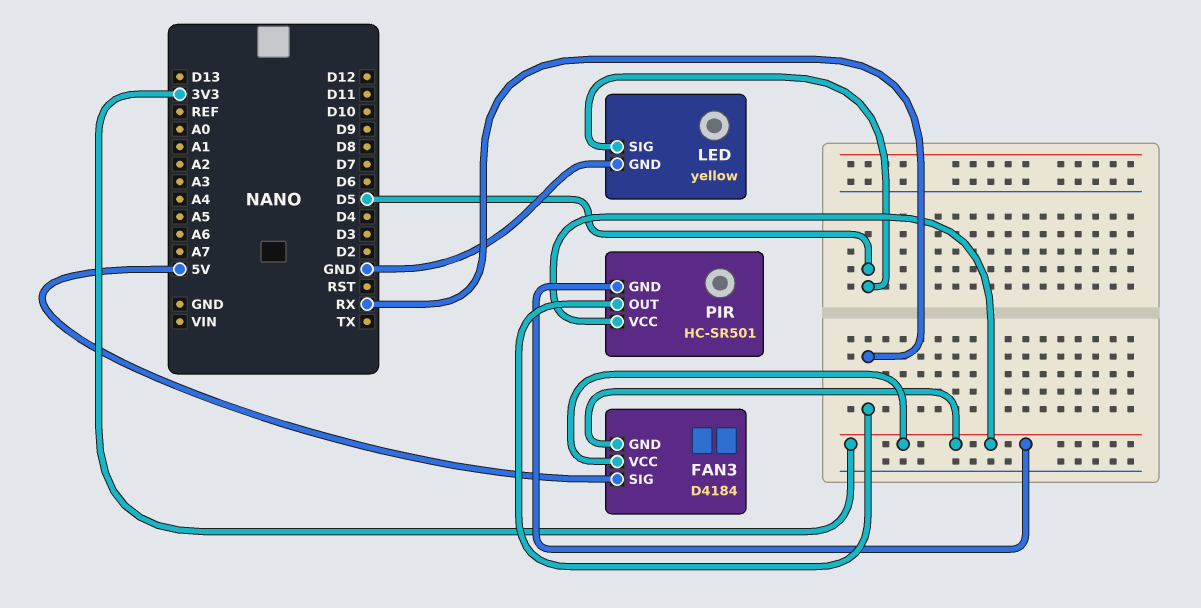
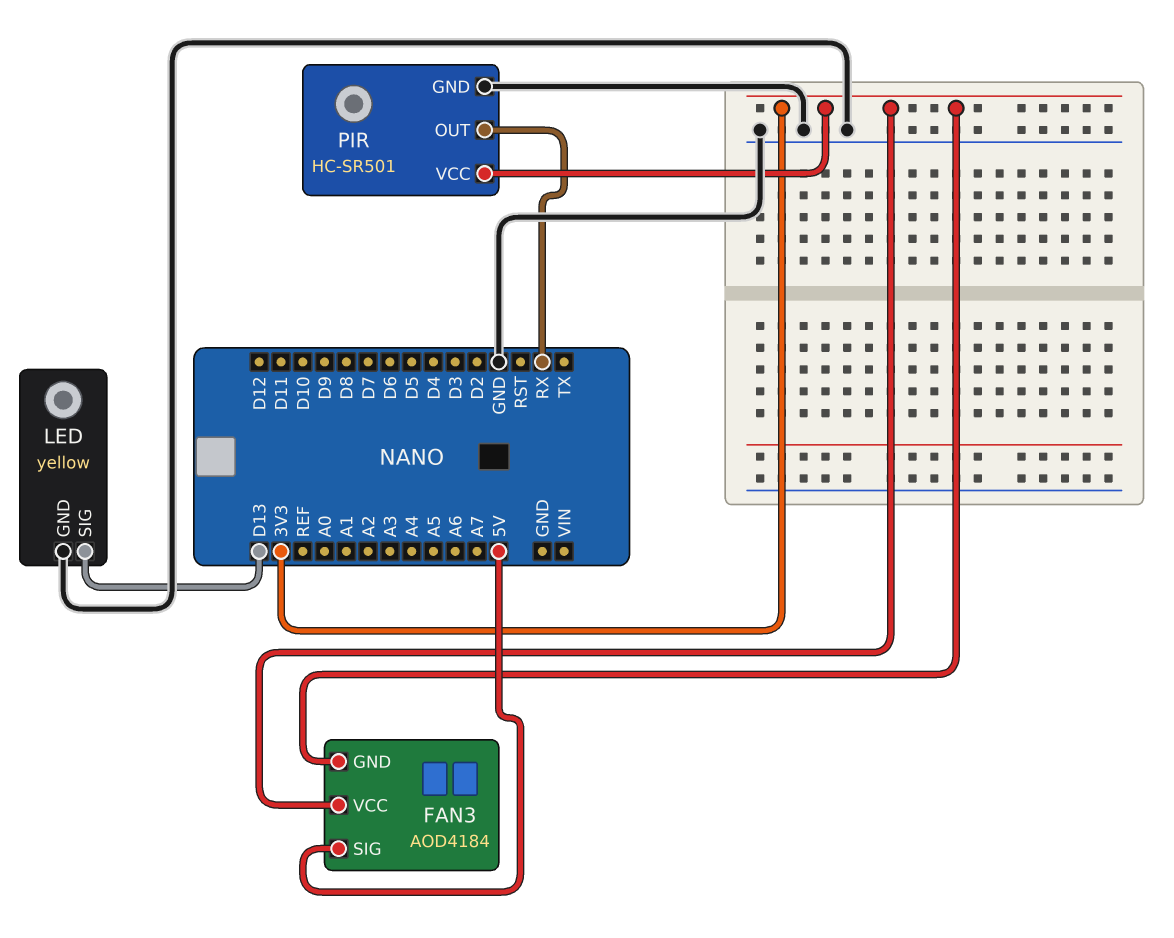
FAN3: D4184 -> AOD4184
LED pin SIG: D5 -> D13
PIR pin GND: 3V3 -> GND

